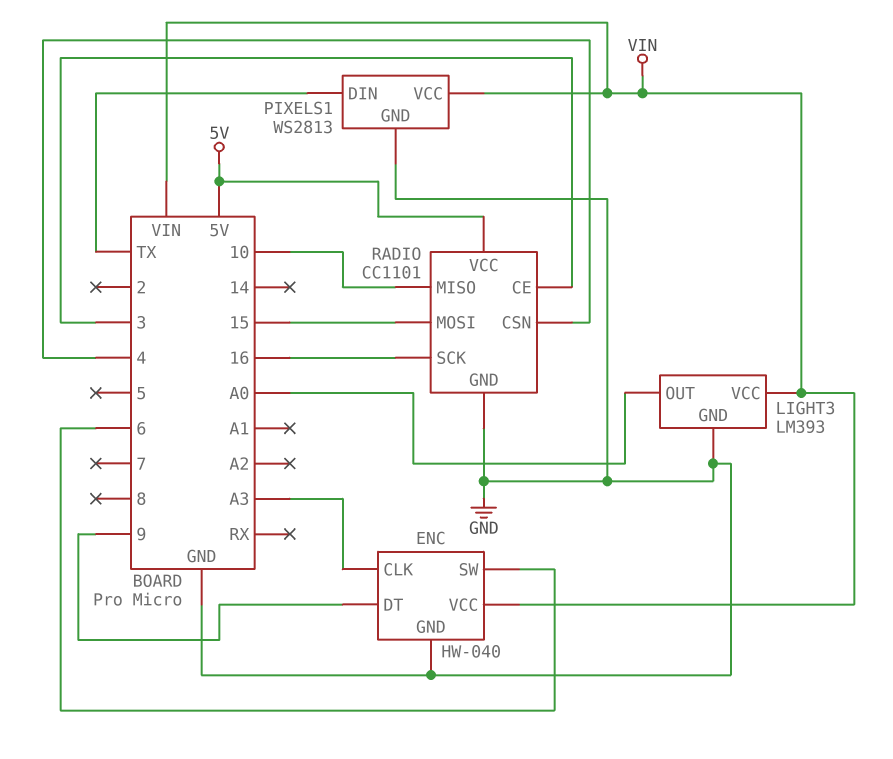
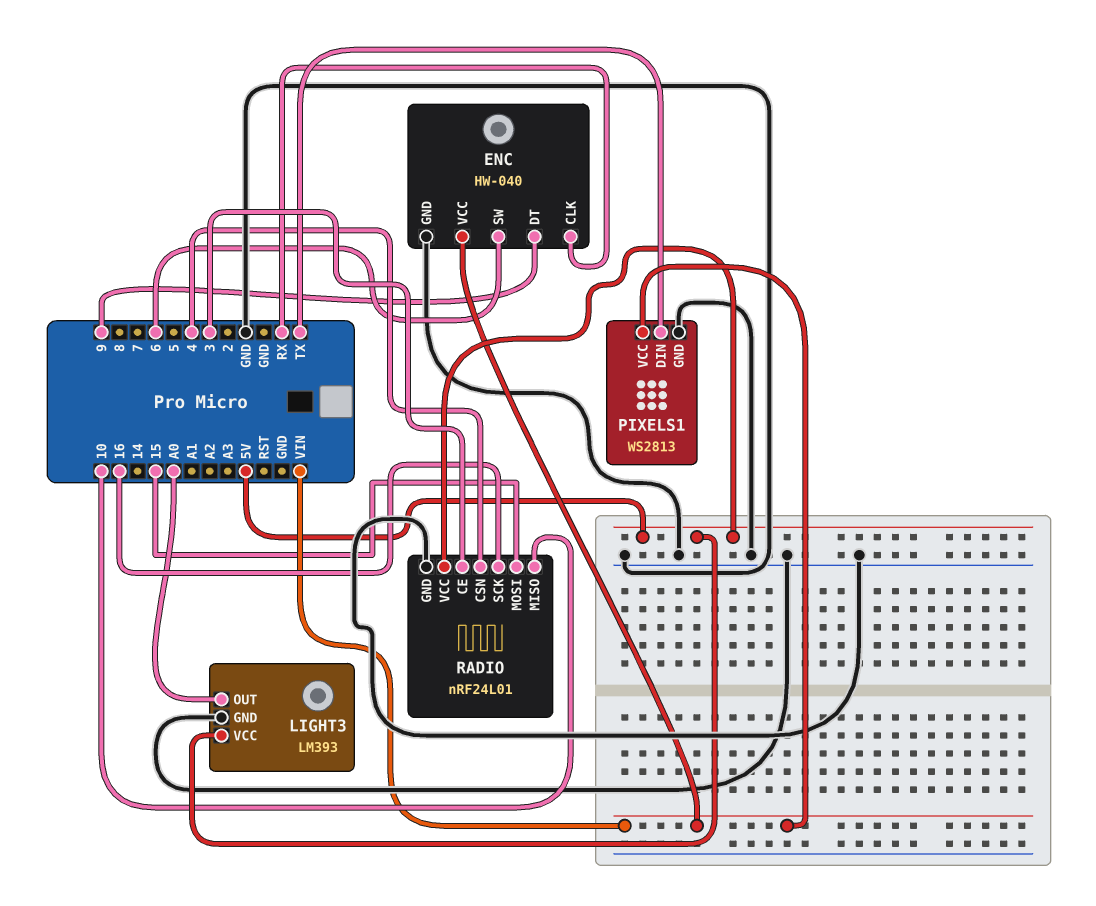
ENC pin CLK: A3 -> RX
LIGHT3 pin VCC: VIN -> 5V
RADIO: CC1101 -> nRF24L01

